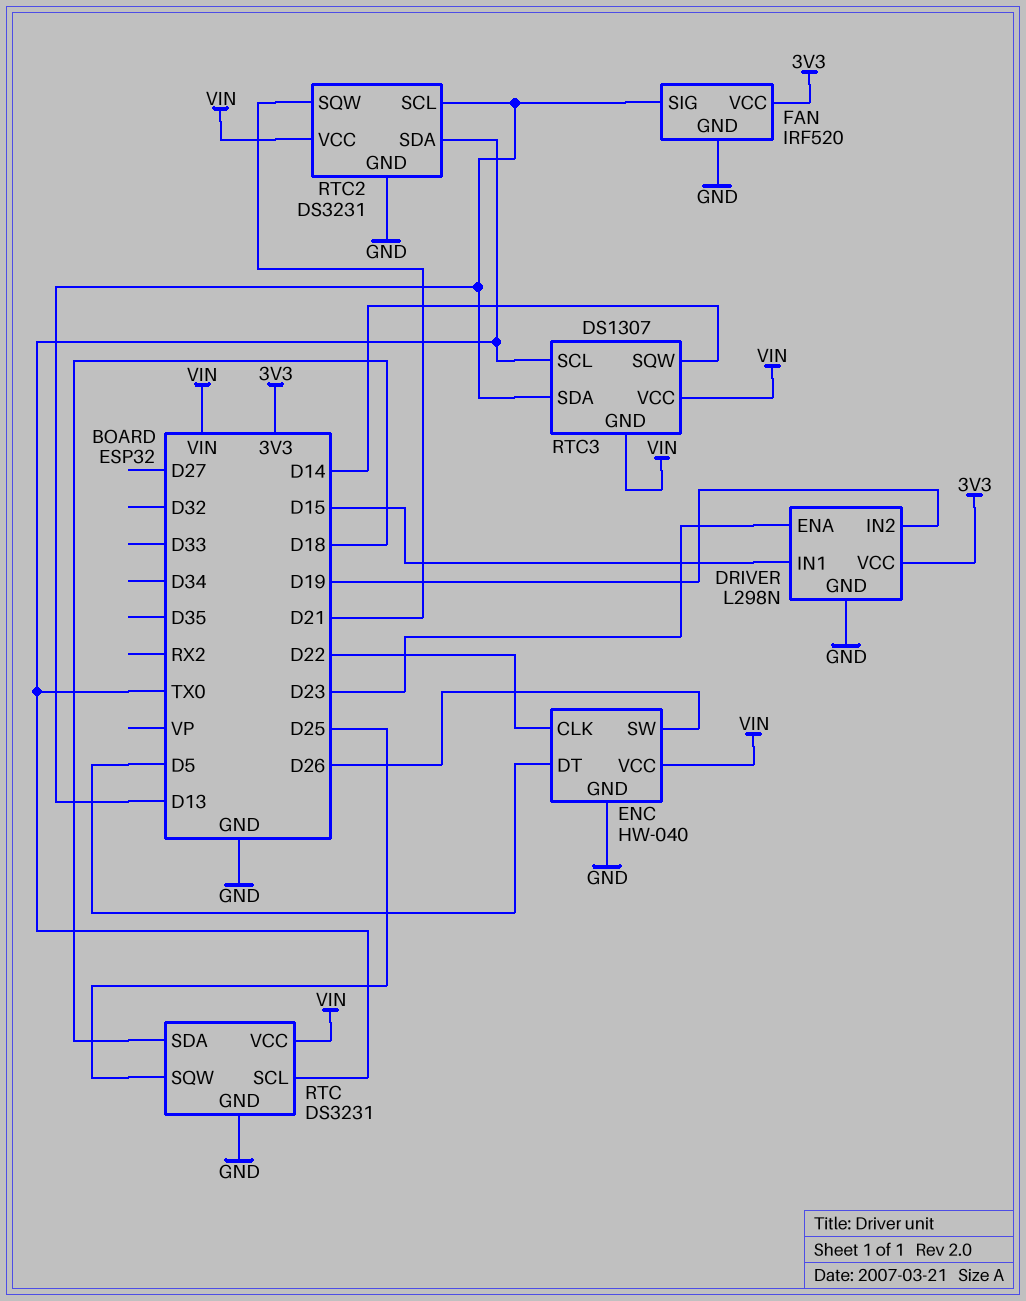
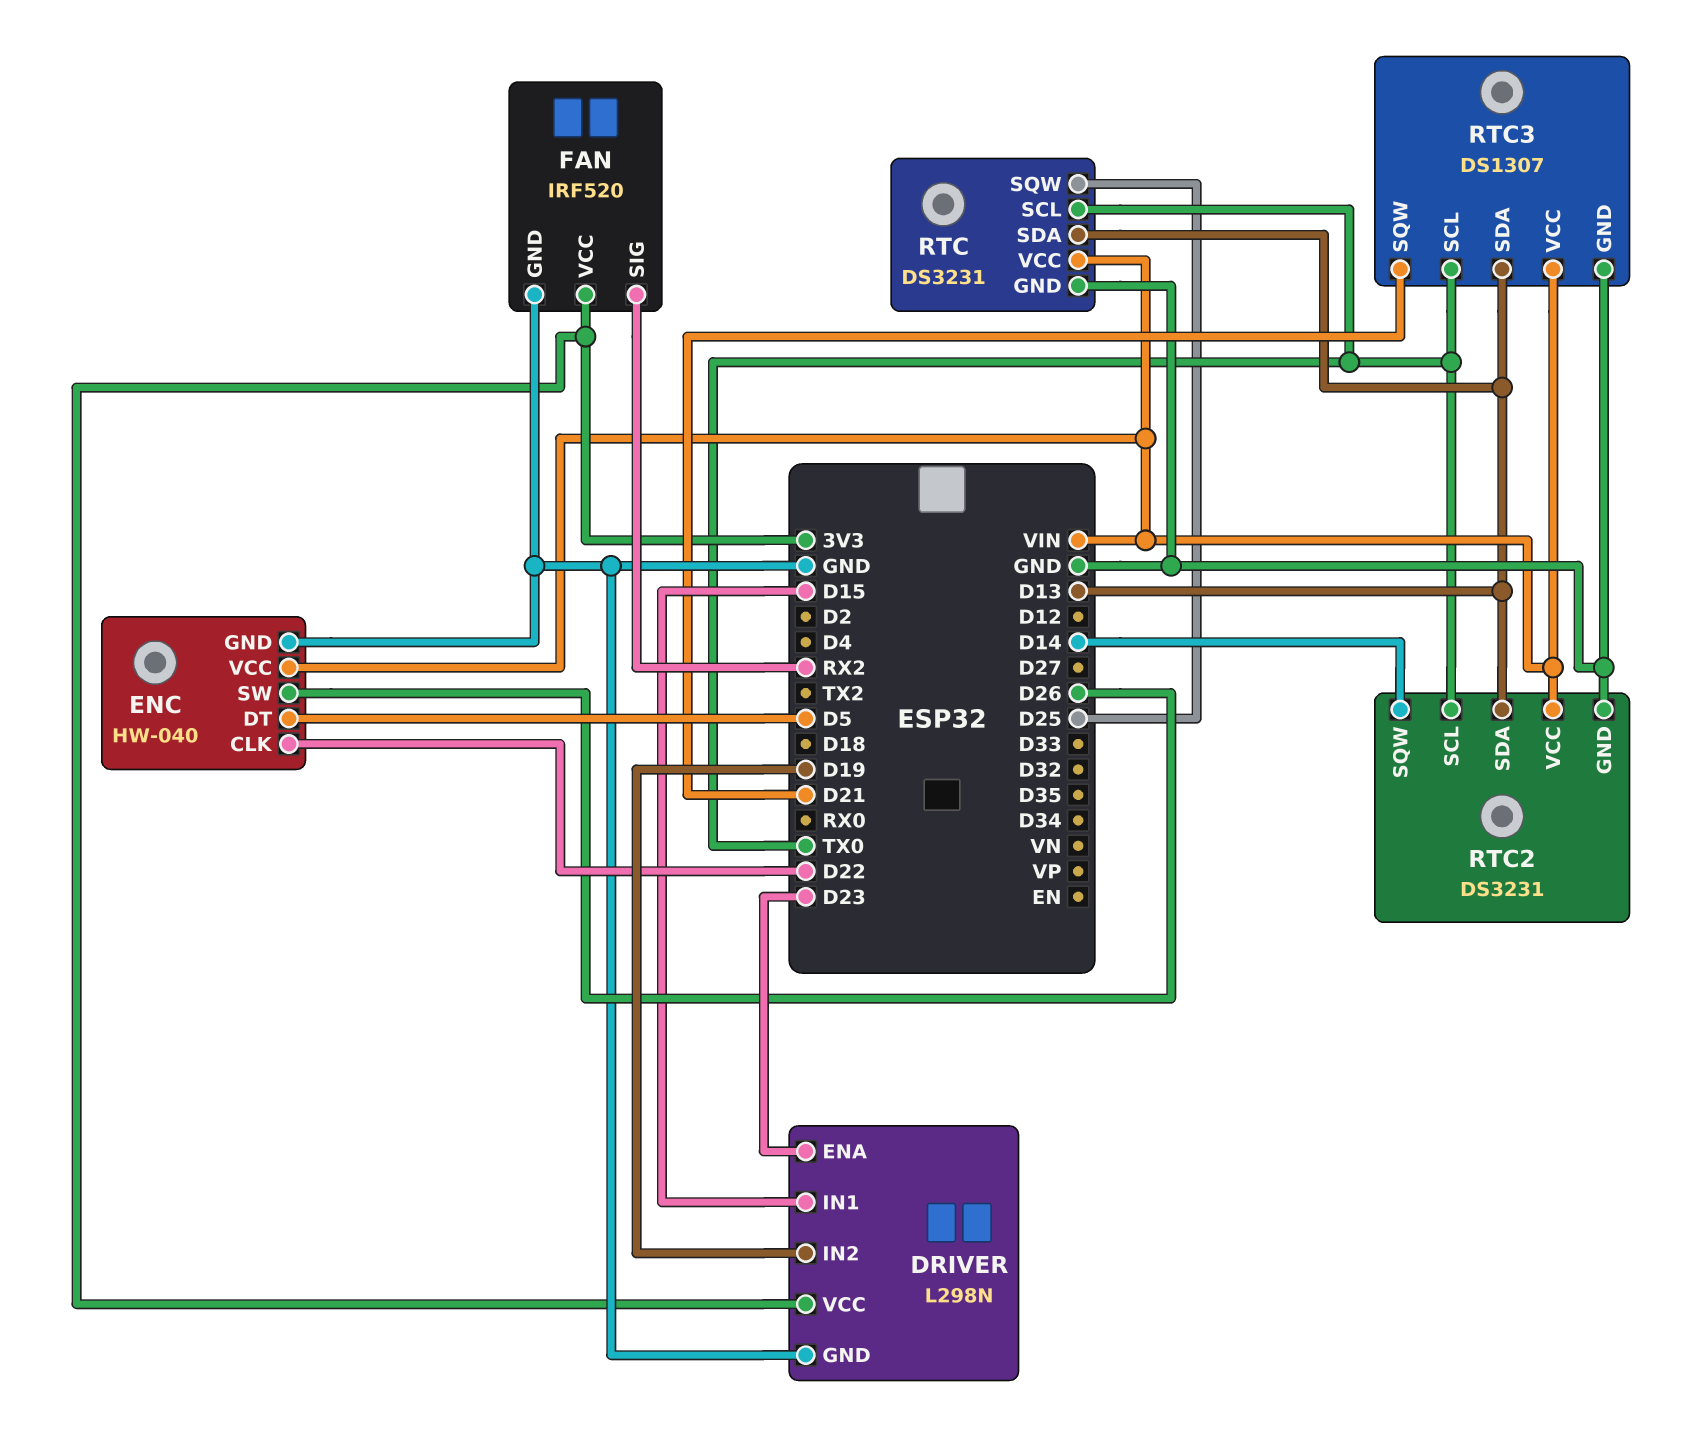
FAN pin SIG: D13 -> RX2
RTC pin SDA: D18 -> D13
RTC2 pin SCL: D13 -> TX0
RTC2 pin SDA: TX0 -> D13
RTC2 pin SQW: D21 -> D14
RTC3 pin GND: VIN -> GND
RTC3 pin SQW: D14 -> D21

